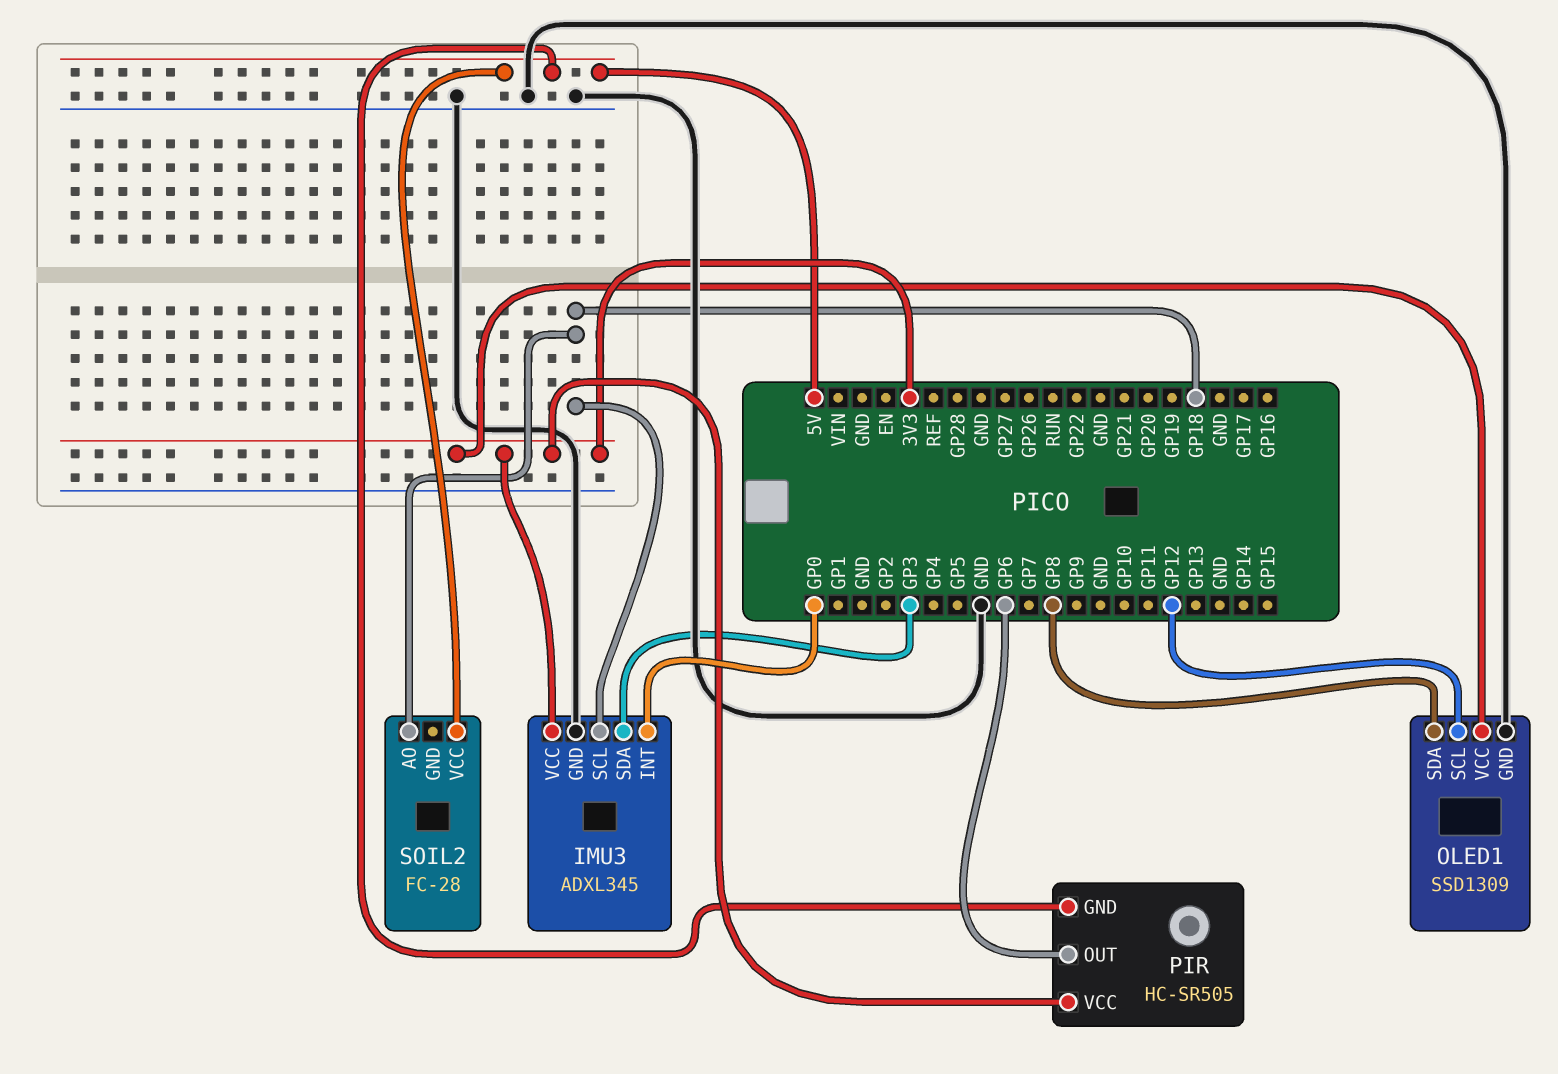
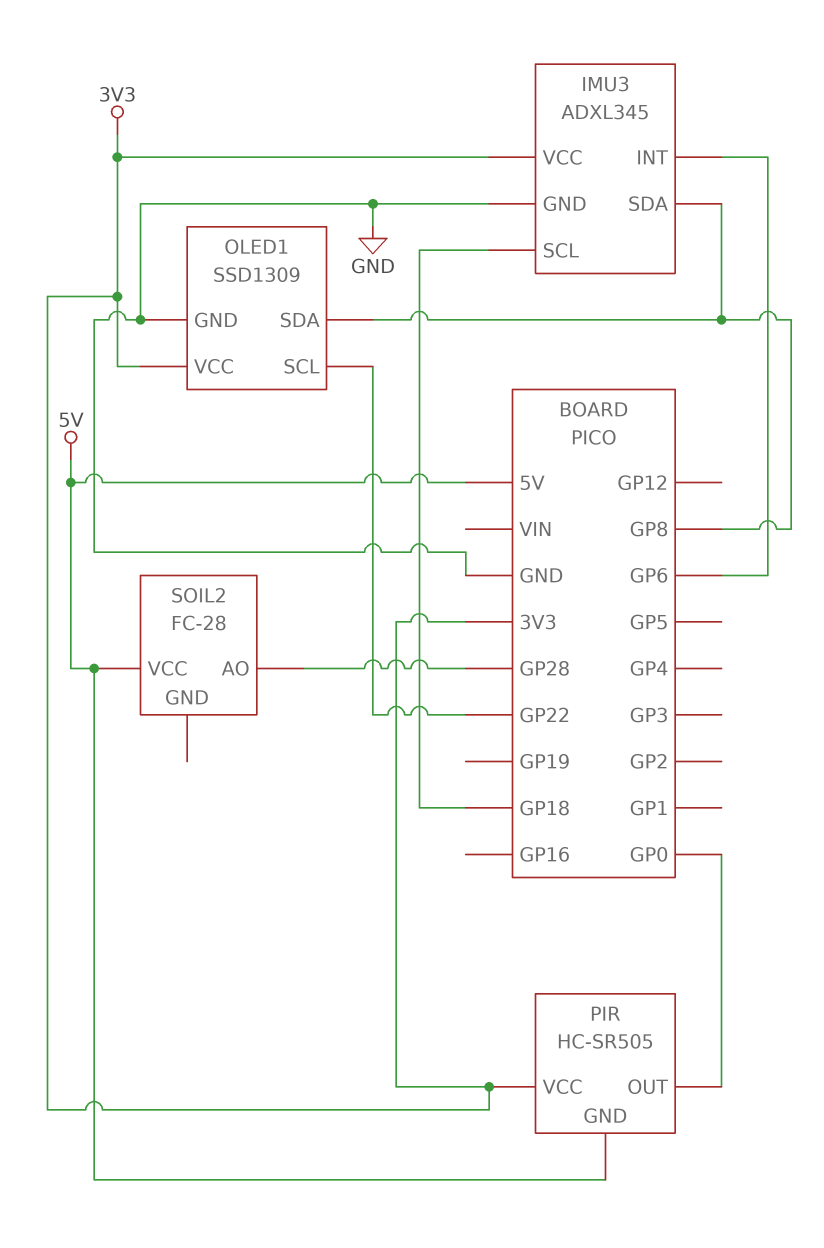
IMU3 pin INT: GP0 -> GP6
IMU3 pin SDA: GP3 -> GP8
OLED1 pin SCL: GP12 -> GP22
PIR pin OUT: GP6 -> GP0
SOIL2 pin AO: GP18 -> GP28

